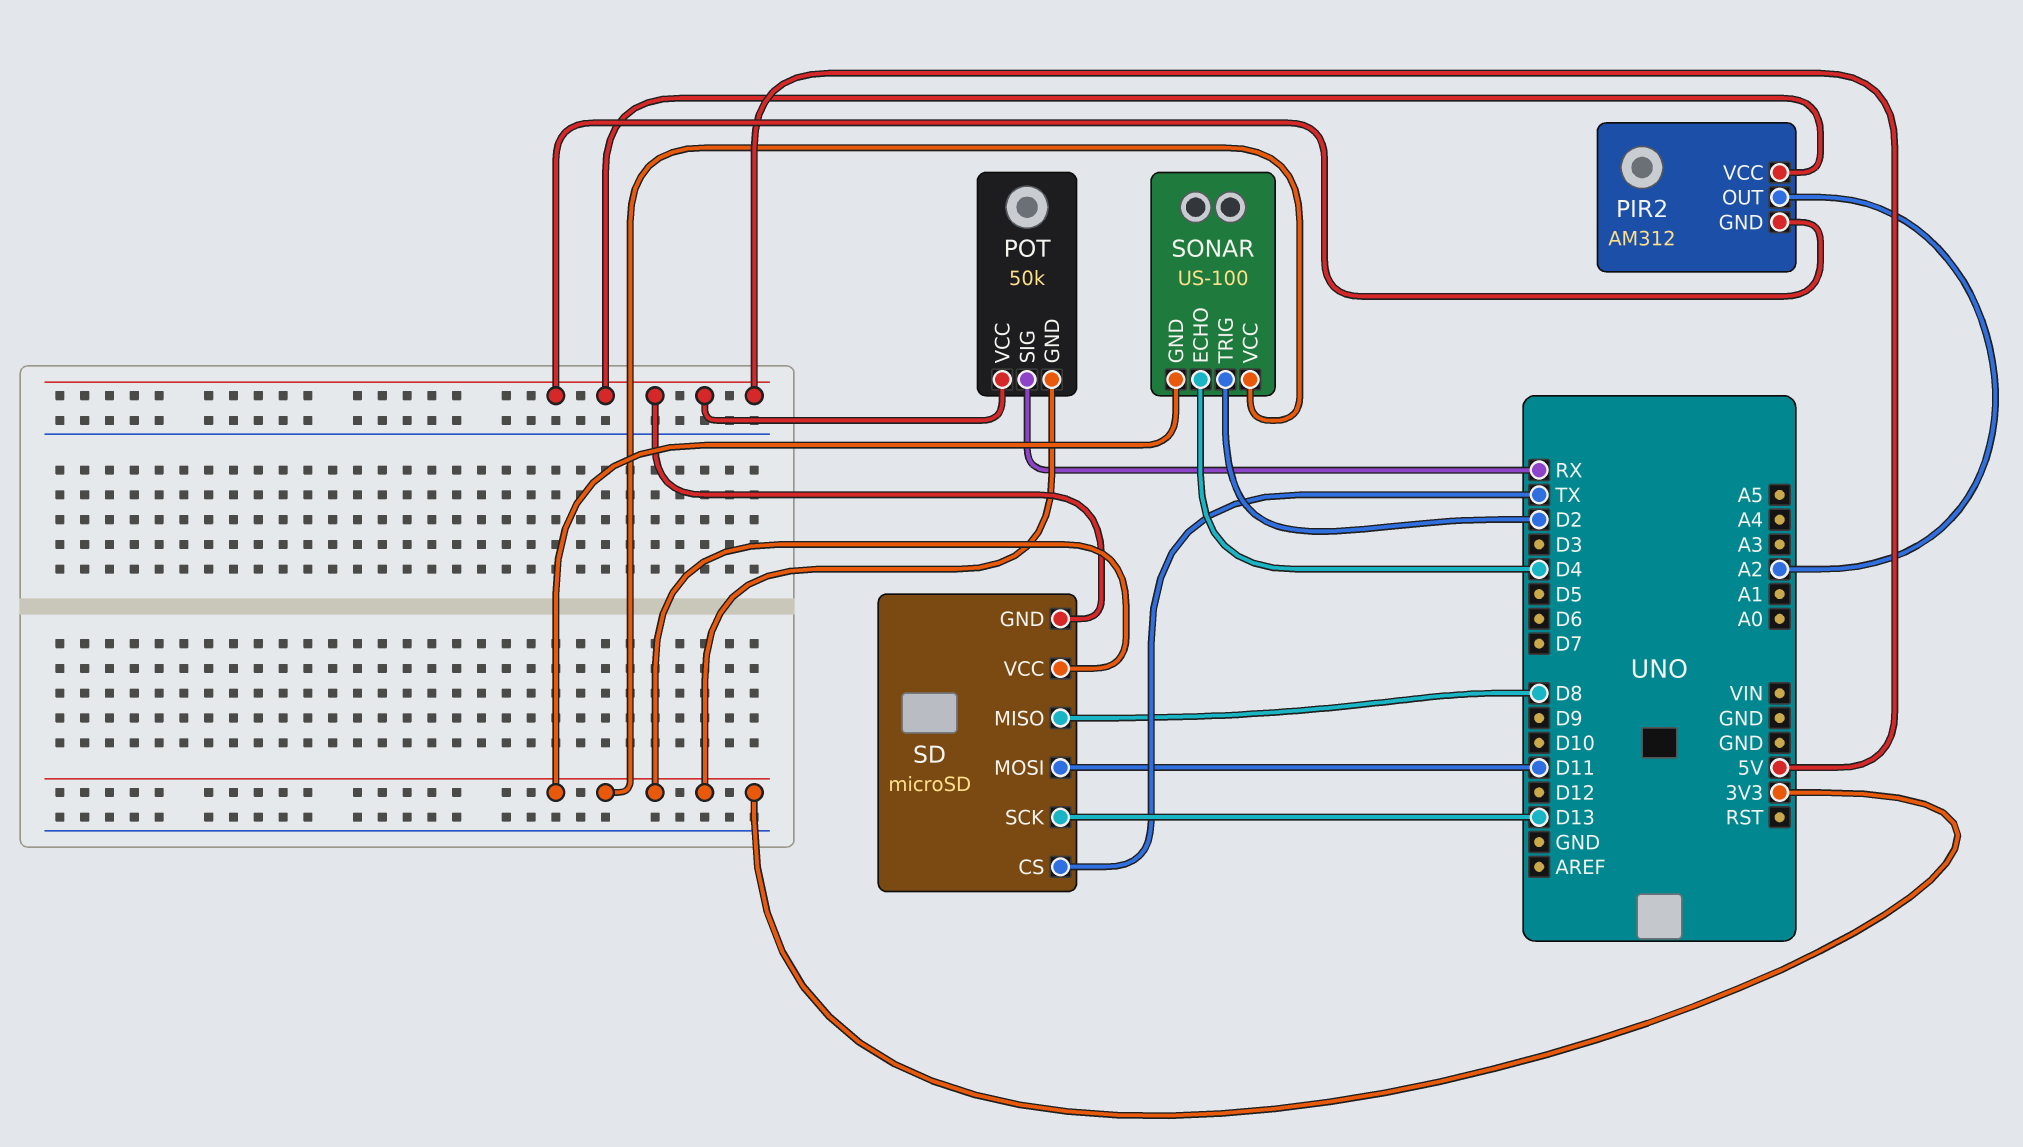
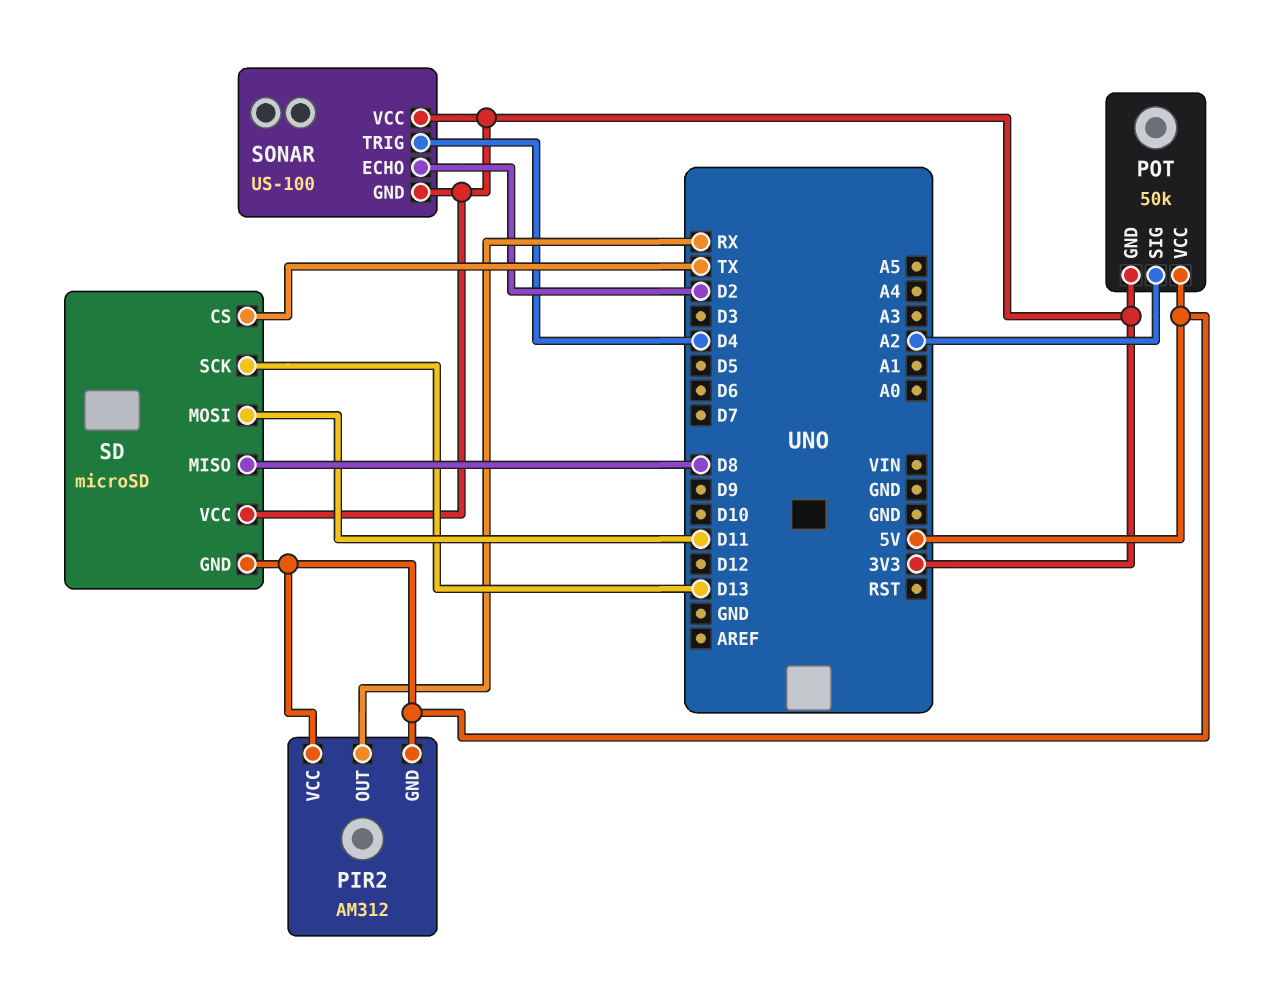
PIR2 pin OUT: A2 -> RX
POT pin SIG: RX -> A2
SONAR pin ECHO: D4 -> D2
SONAR pin TRIG: D2 -> D4

